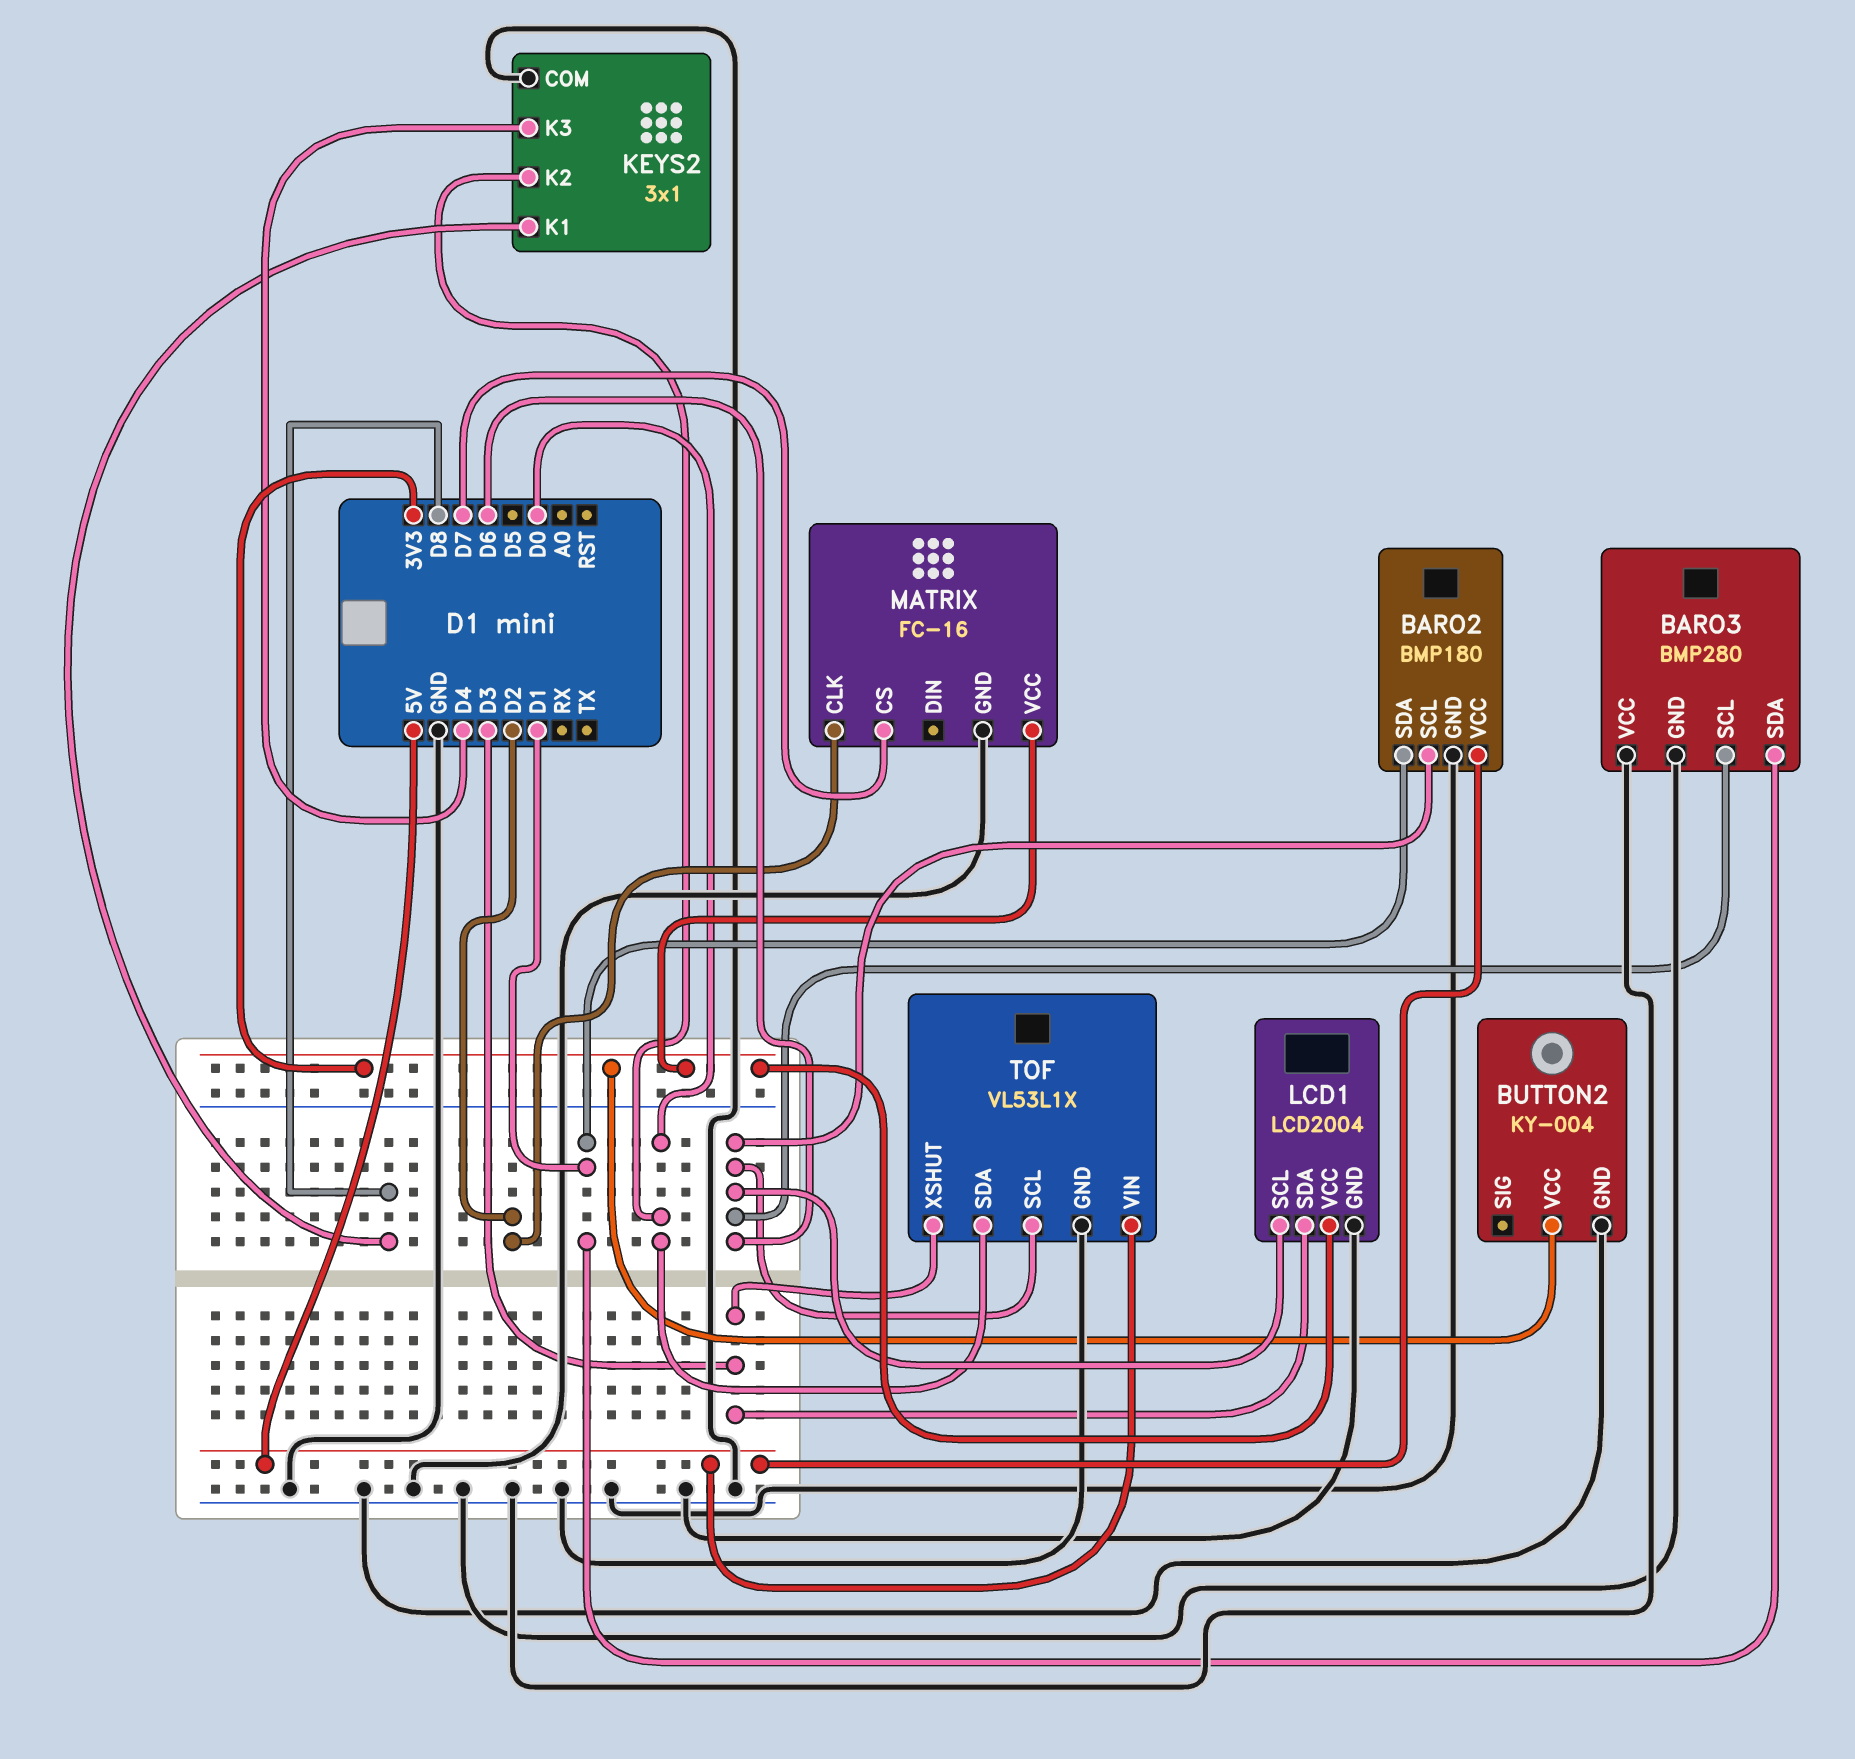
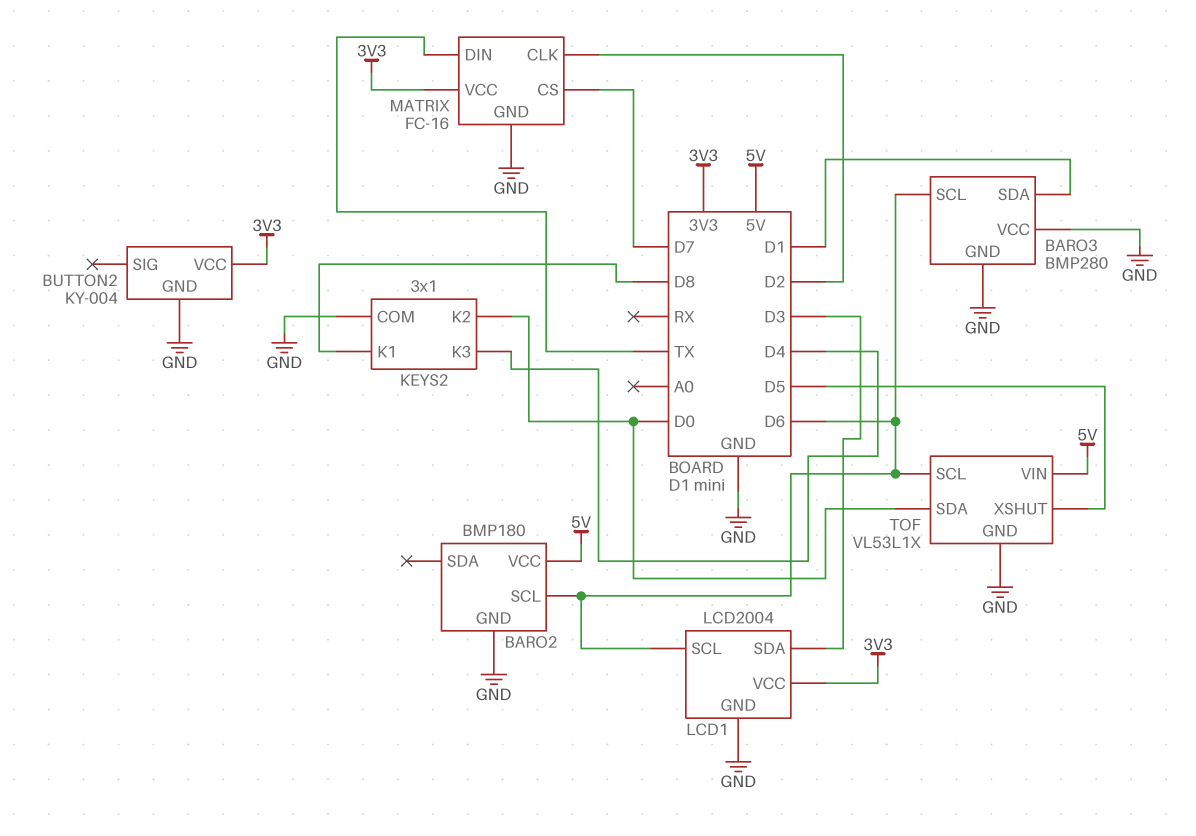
BARO2 pin SDA: D1 -> none
MATRIX pin DIN: none -> TX
TOF pin XSHUT: D3 -> D5

